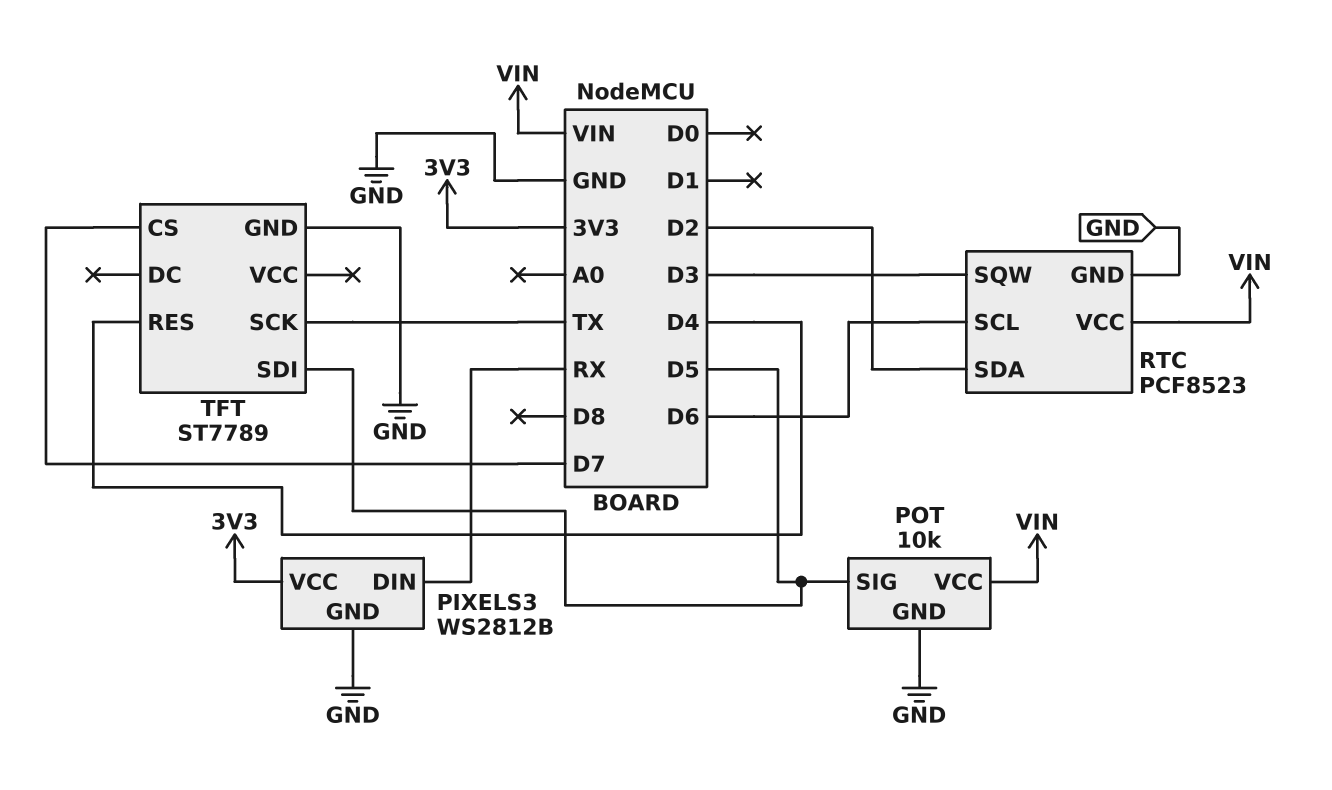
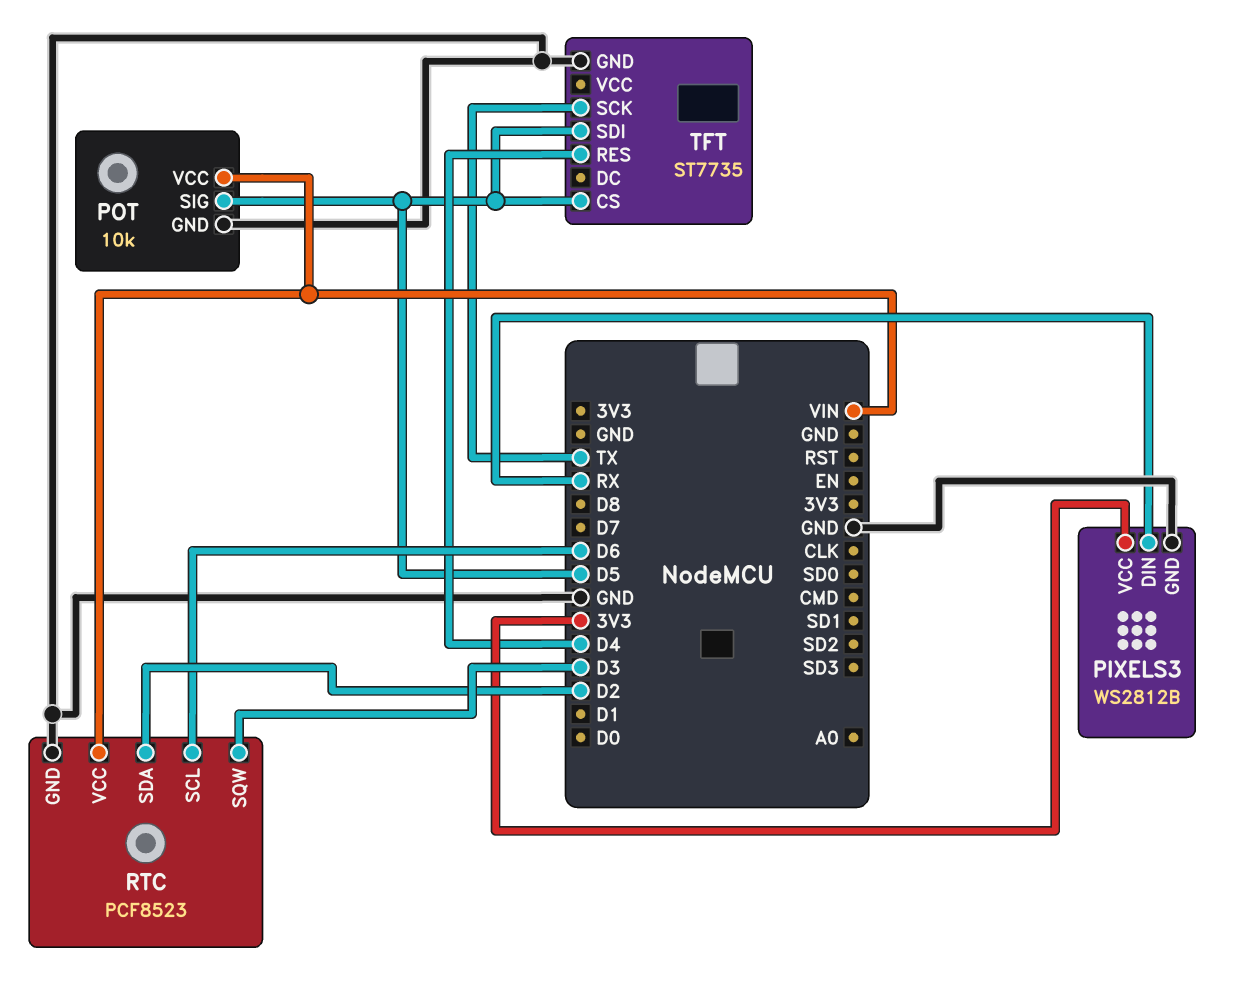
TFT: ST7789 -> ST7735
TFT pin CS: D7 -> D5

